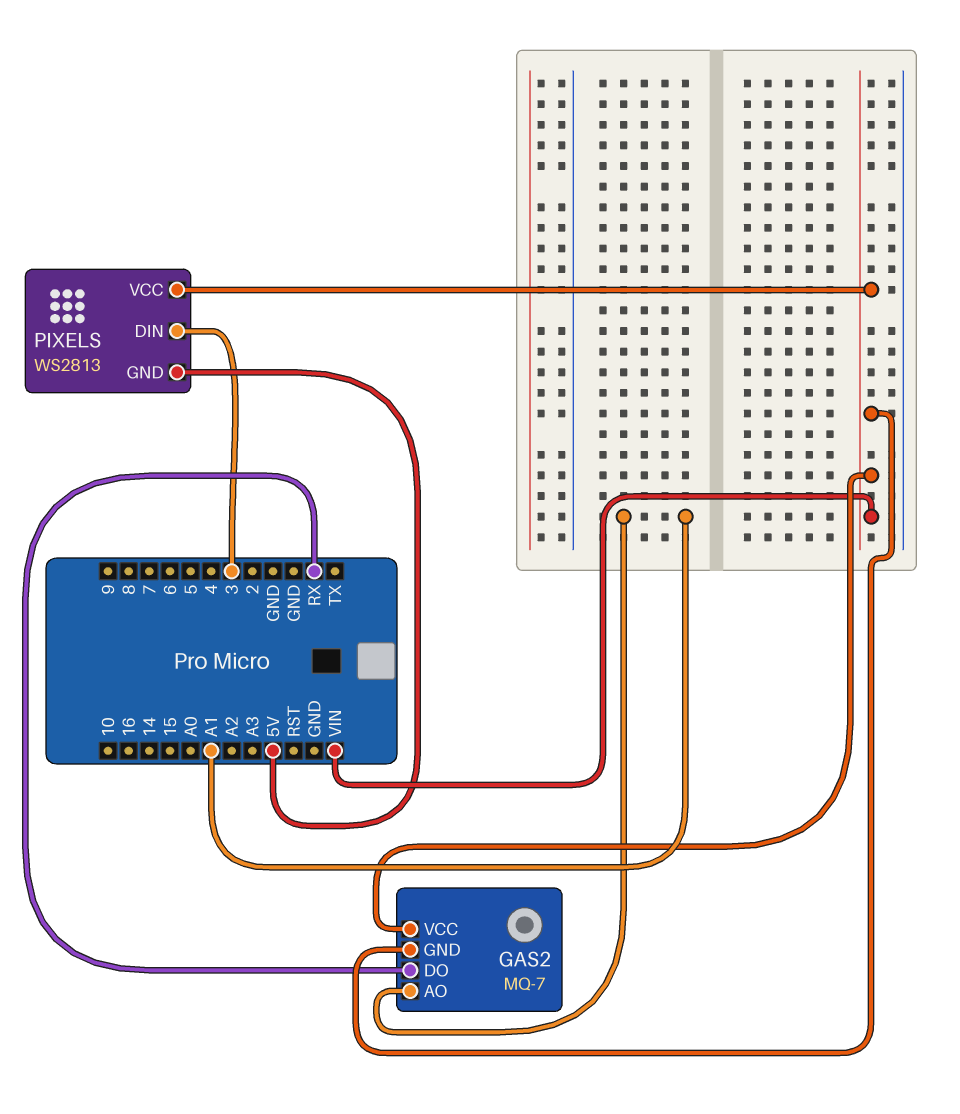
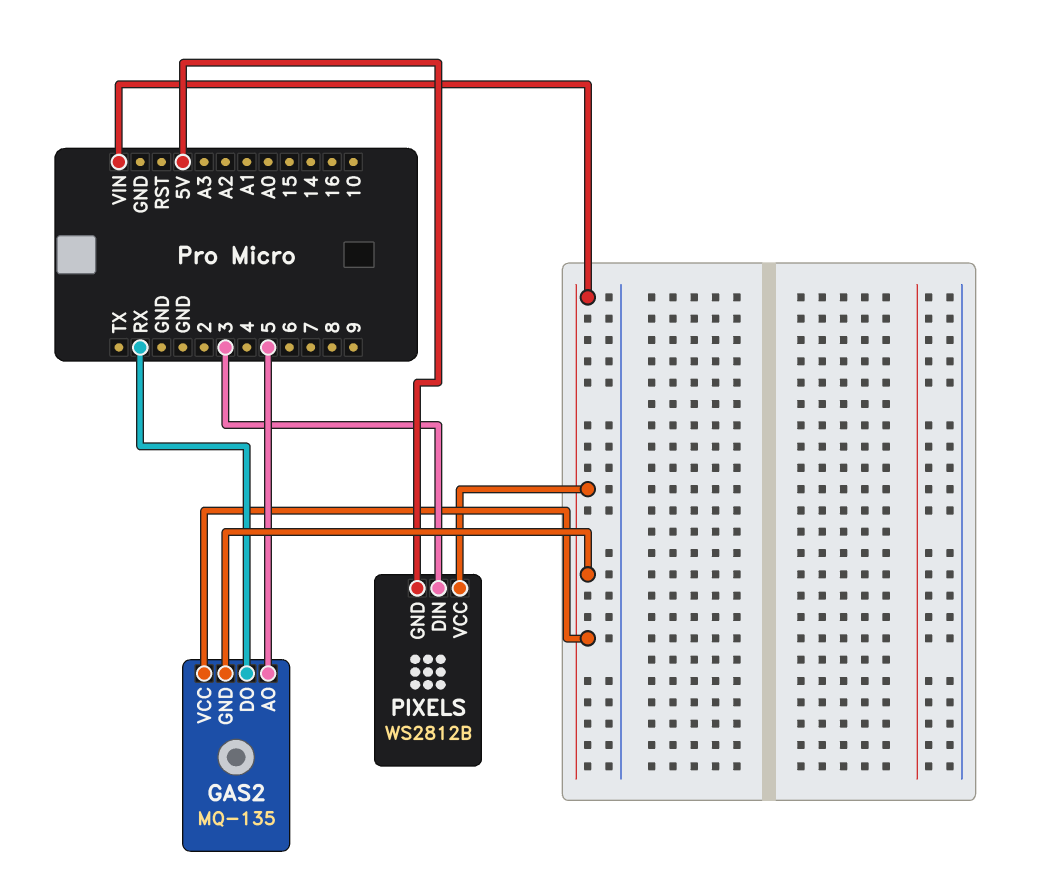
GAS2: MQ-7 -> MQ-135
GAS2 pin AO: A1 -> 5
PIXELS: WS2813 -> WS2812B

